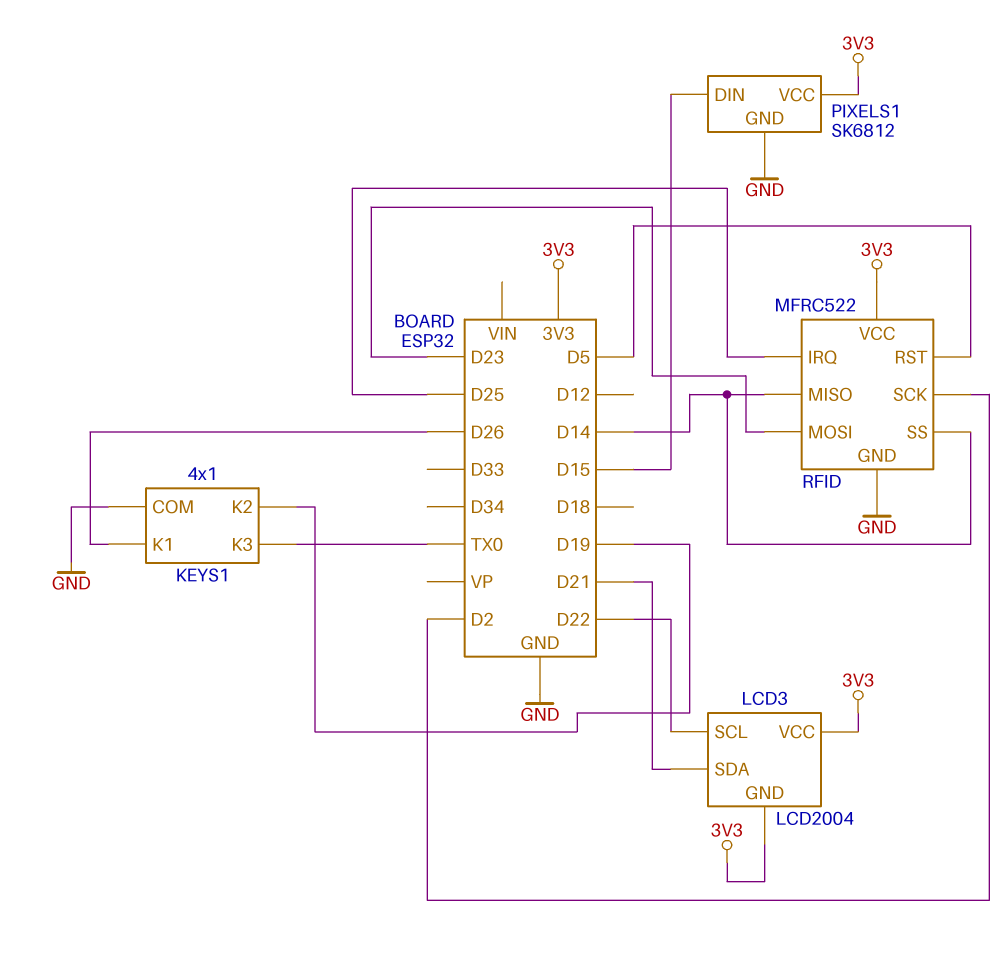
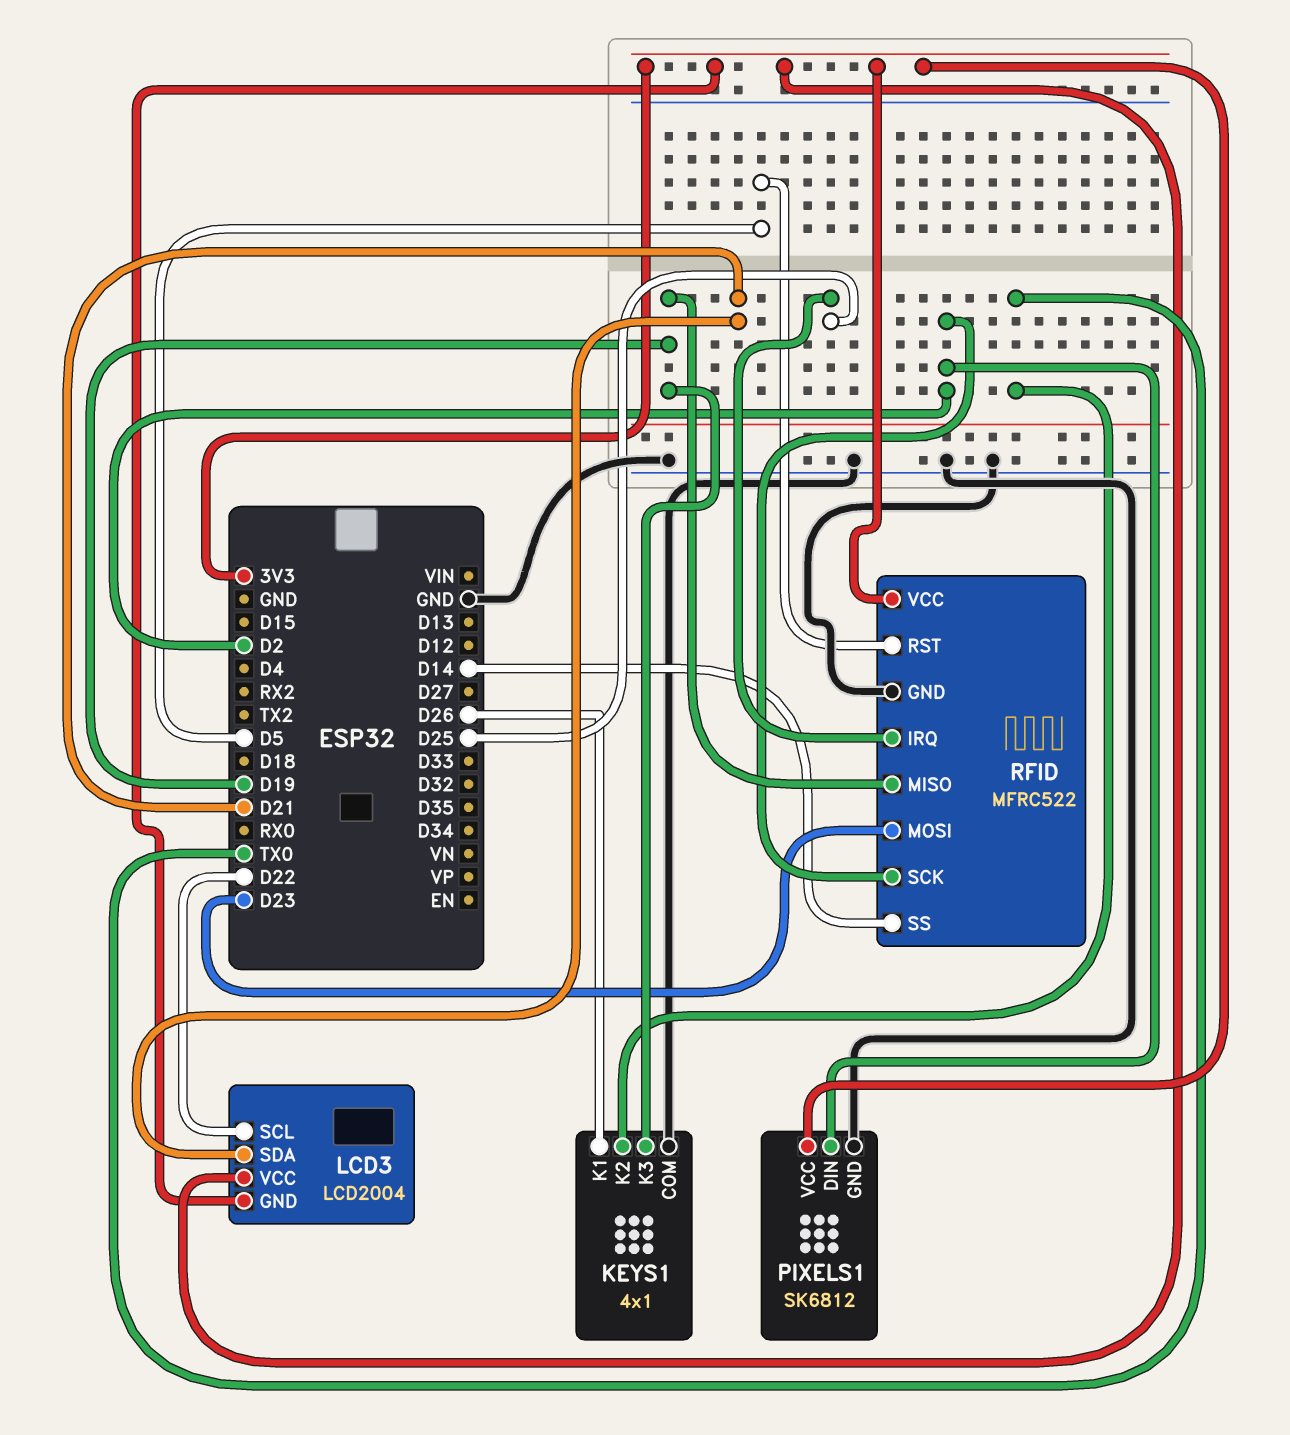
KEYS1 pin K2: D19 -> TX0
KEYS1 pin K3: TX0 -> D19
PIXELS1 pin DIN: D15 -> D2
RFID pin MISO: D14 -> D19

